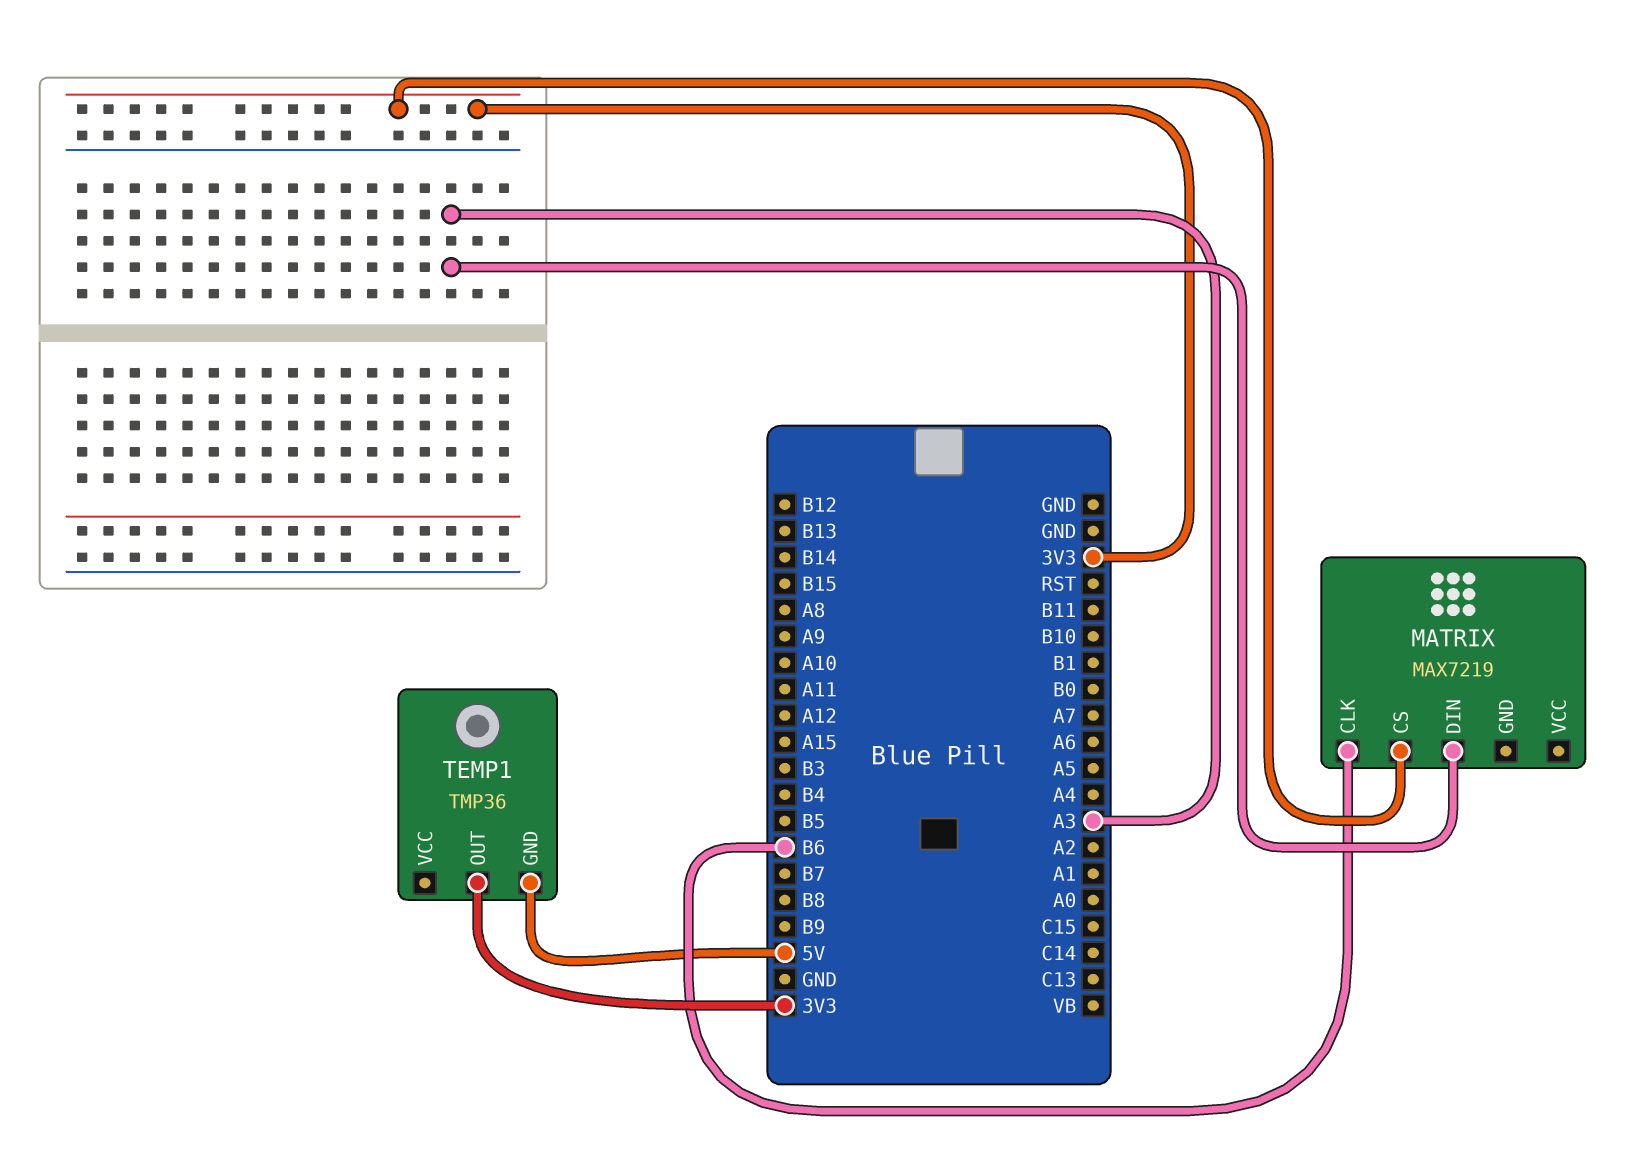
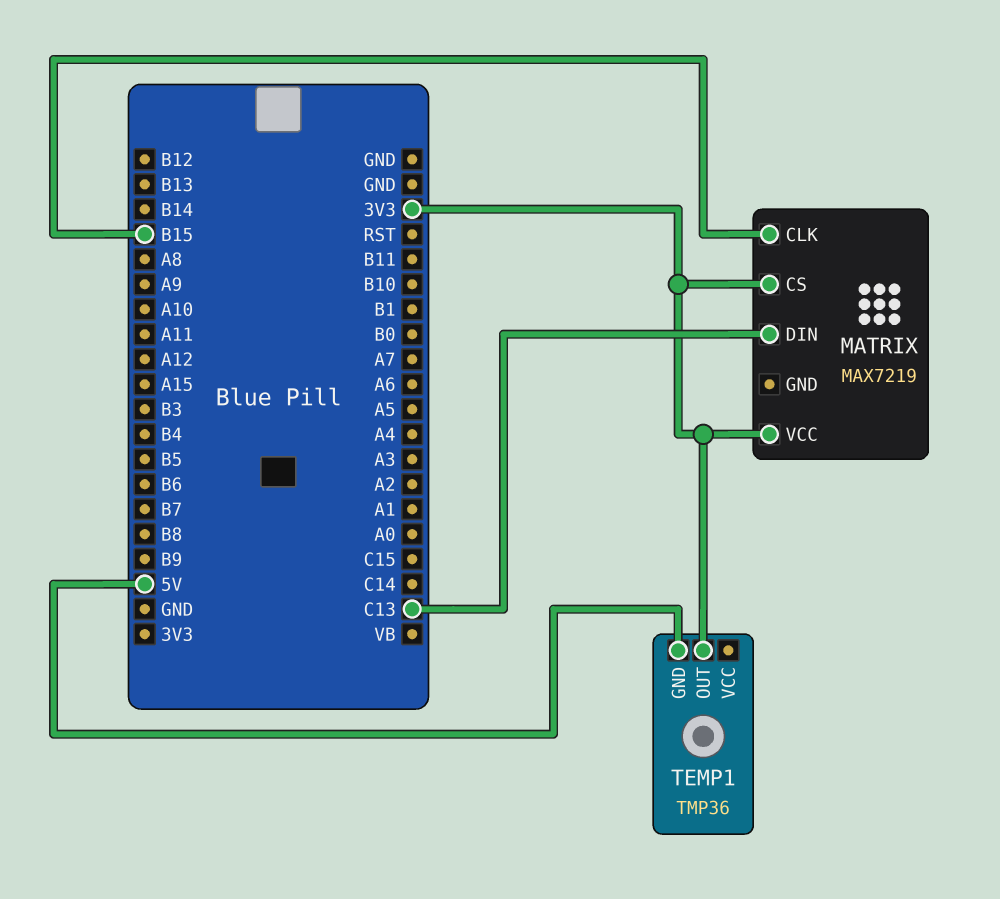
MATRIX pin CLK: B6 -> B15
MATRIX pin DIN: A3 -> C13
MATRIX pin VCC: none -> 3V3

